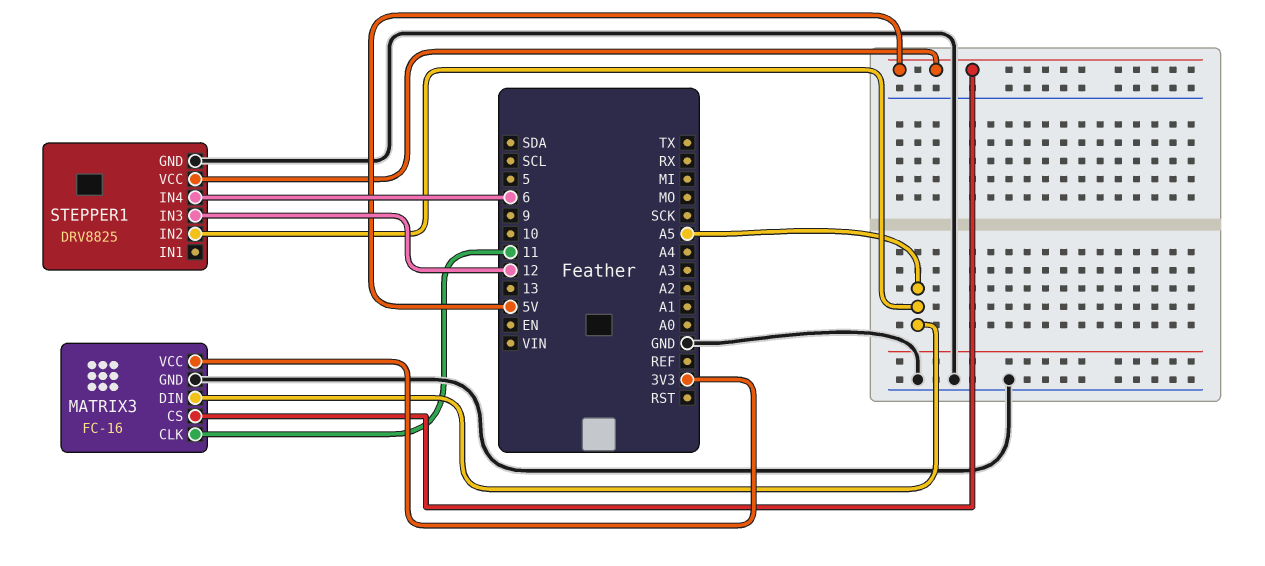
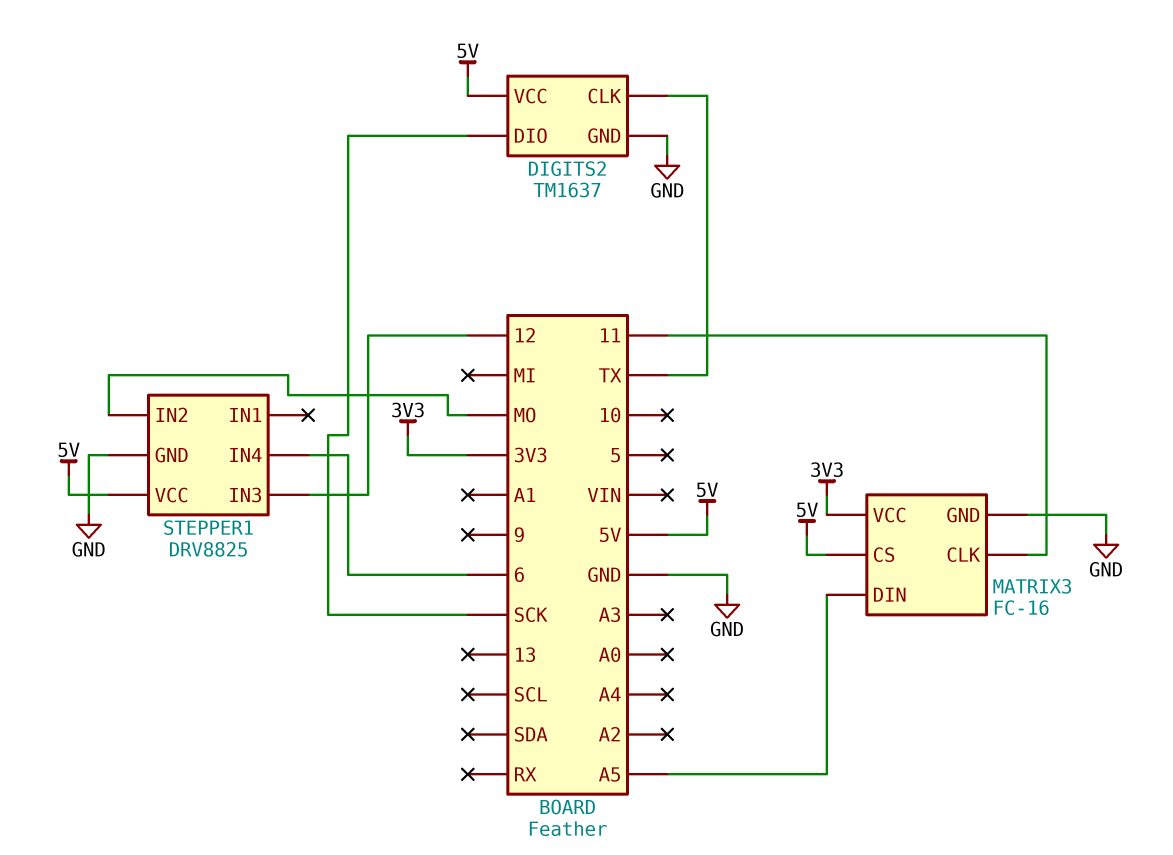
DIGITS2: none -> TM1637
DIGITS2 pin CLK: none -> TX
DIGITS2 pin DIO: none -> SCK
DIGITS2 pin GND: none -> GND
DIGITS2 pin VCC: none -> 5V
STEPPER1 pin IN2: A5 -> MO

